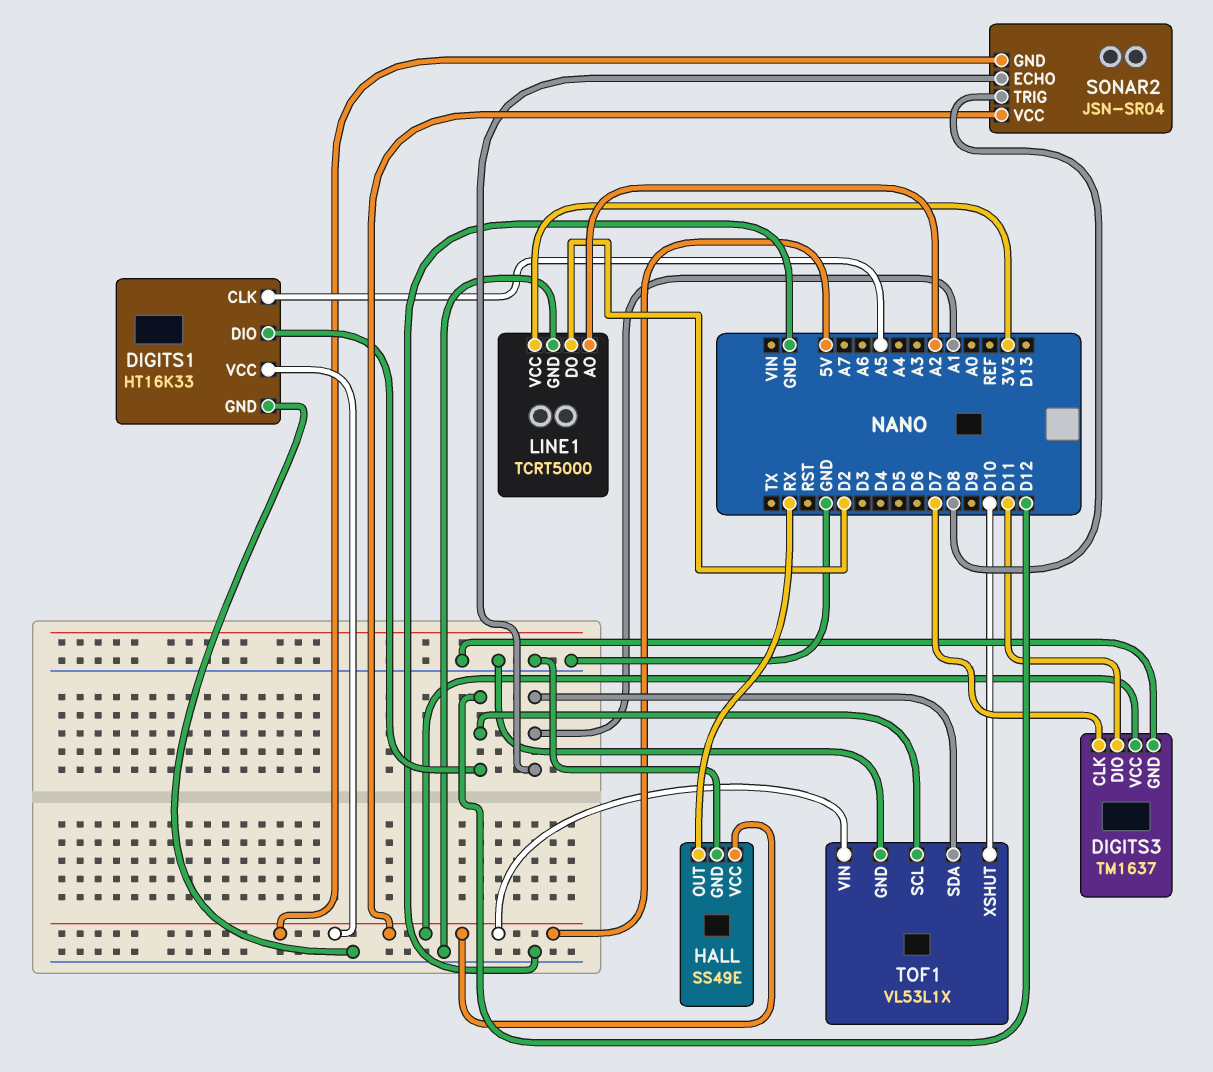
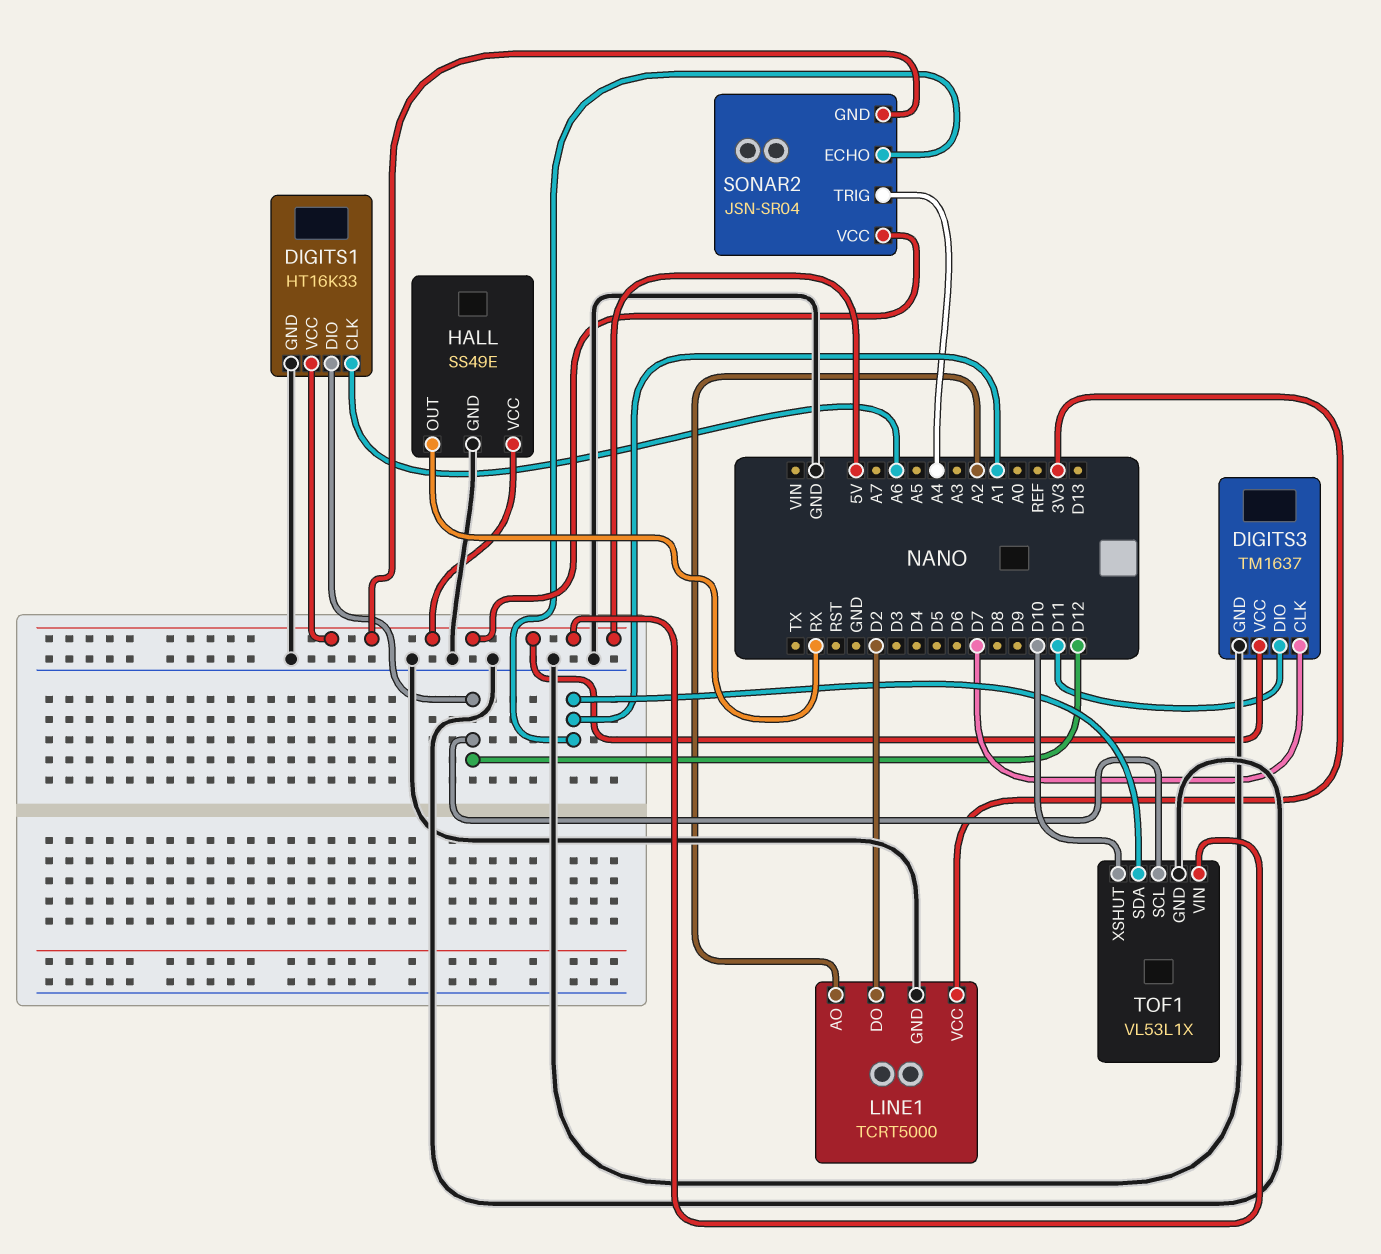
DIGITS1 pin CLK: A5 -> A6
SONAR2 pin TRIG: D8 -> A4

